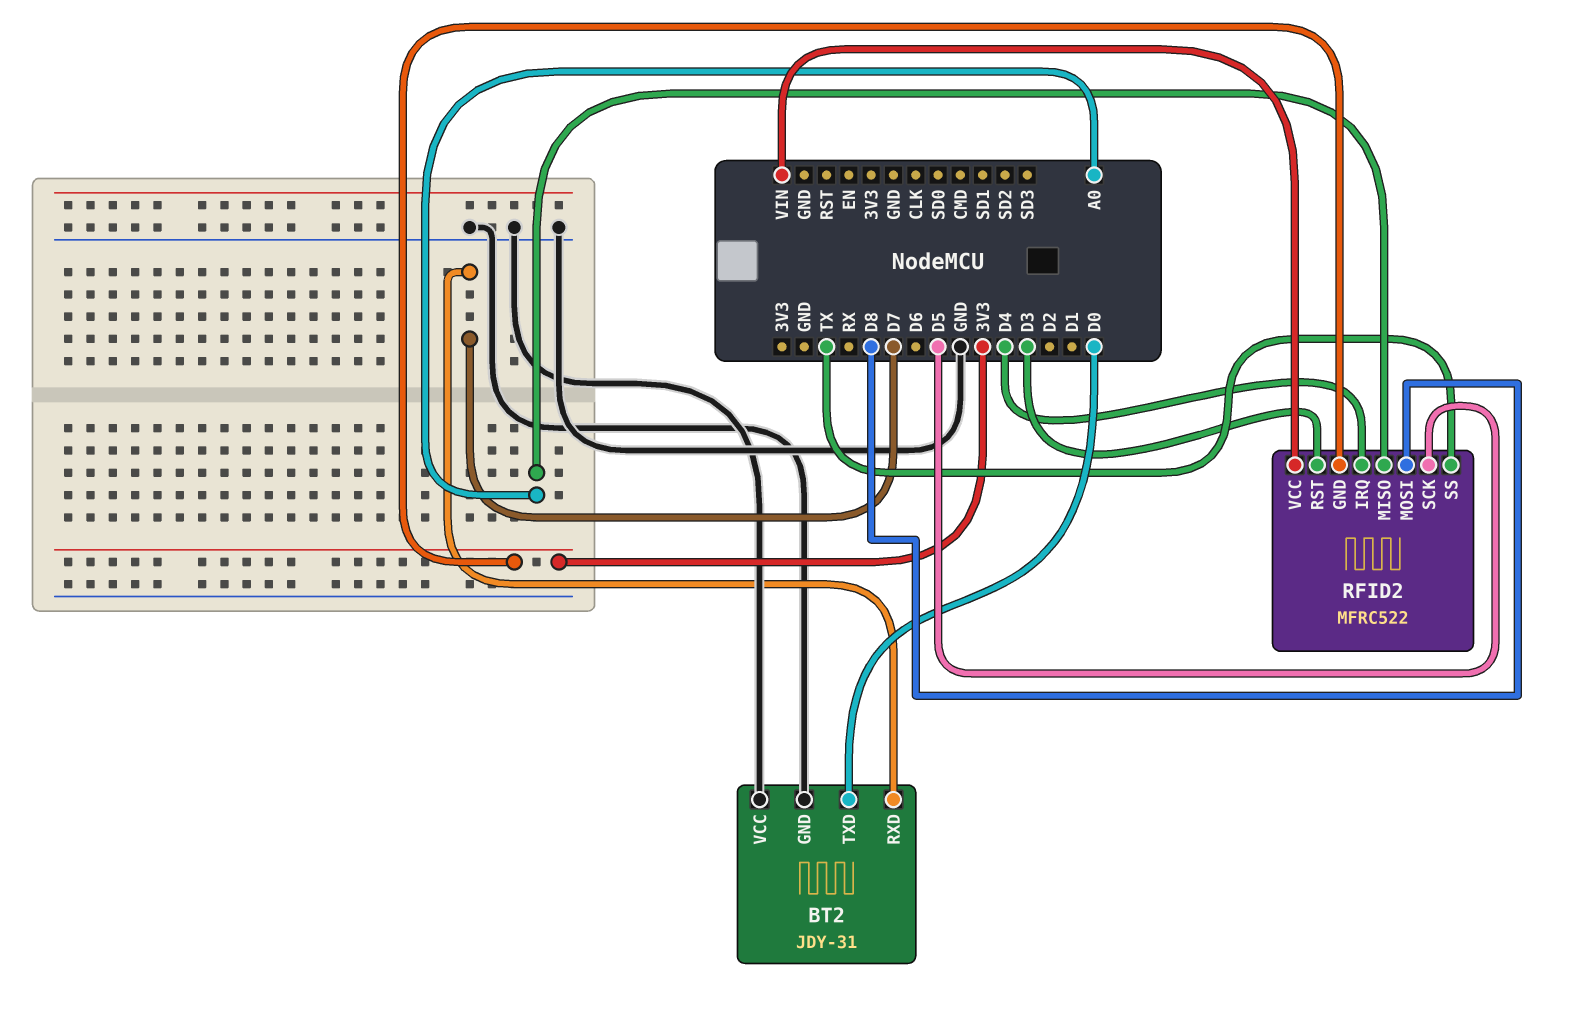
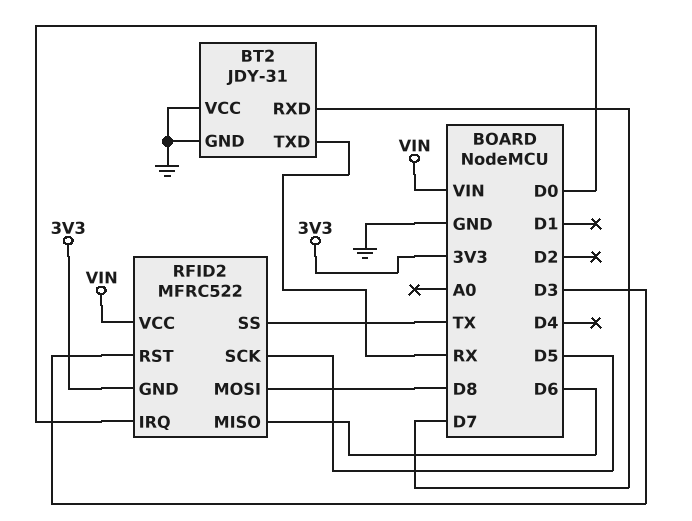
BT2 pin TXD: D0 -> RX
RFID2 pin IRQ: D4 -> D0
RFID2 pin MISO: A0 -> D6

